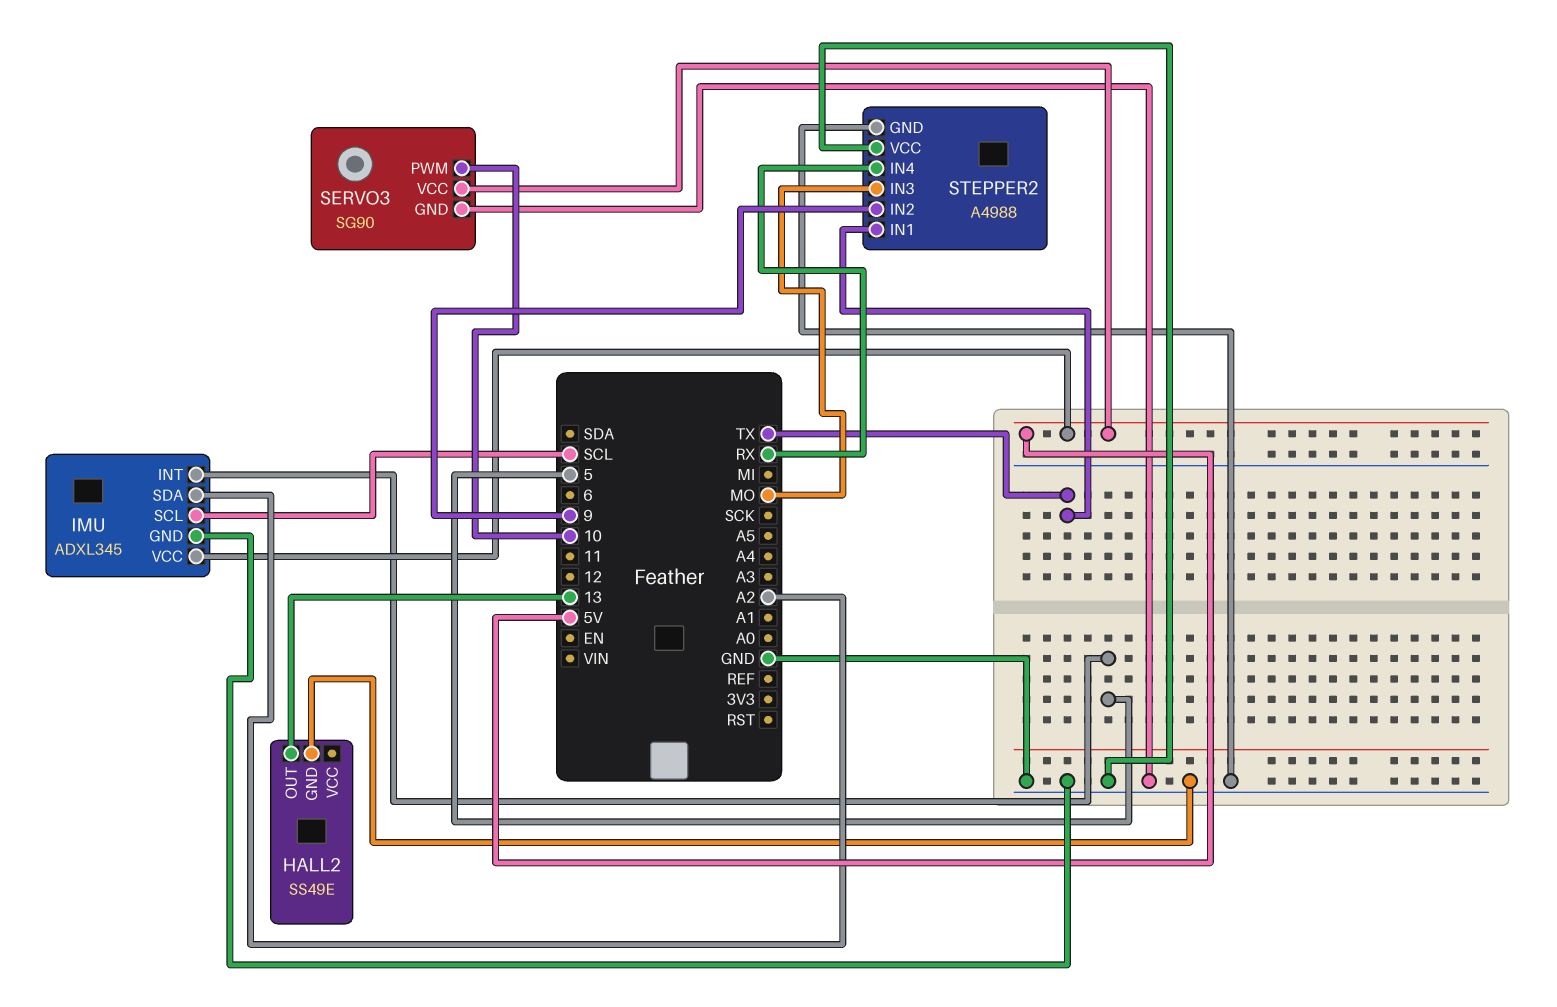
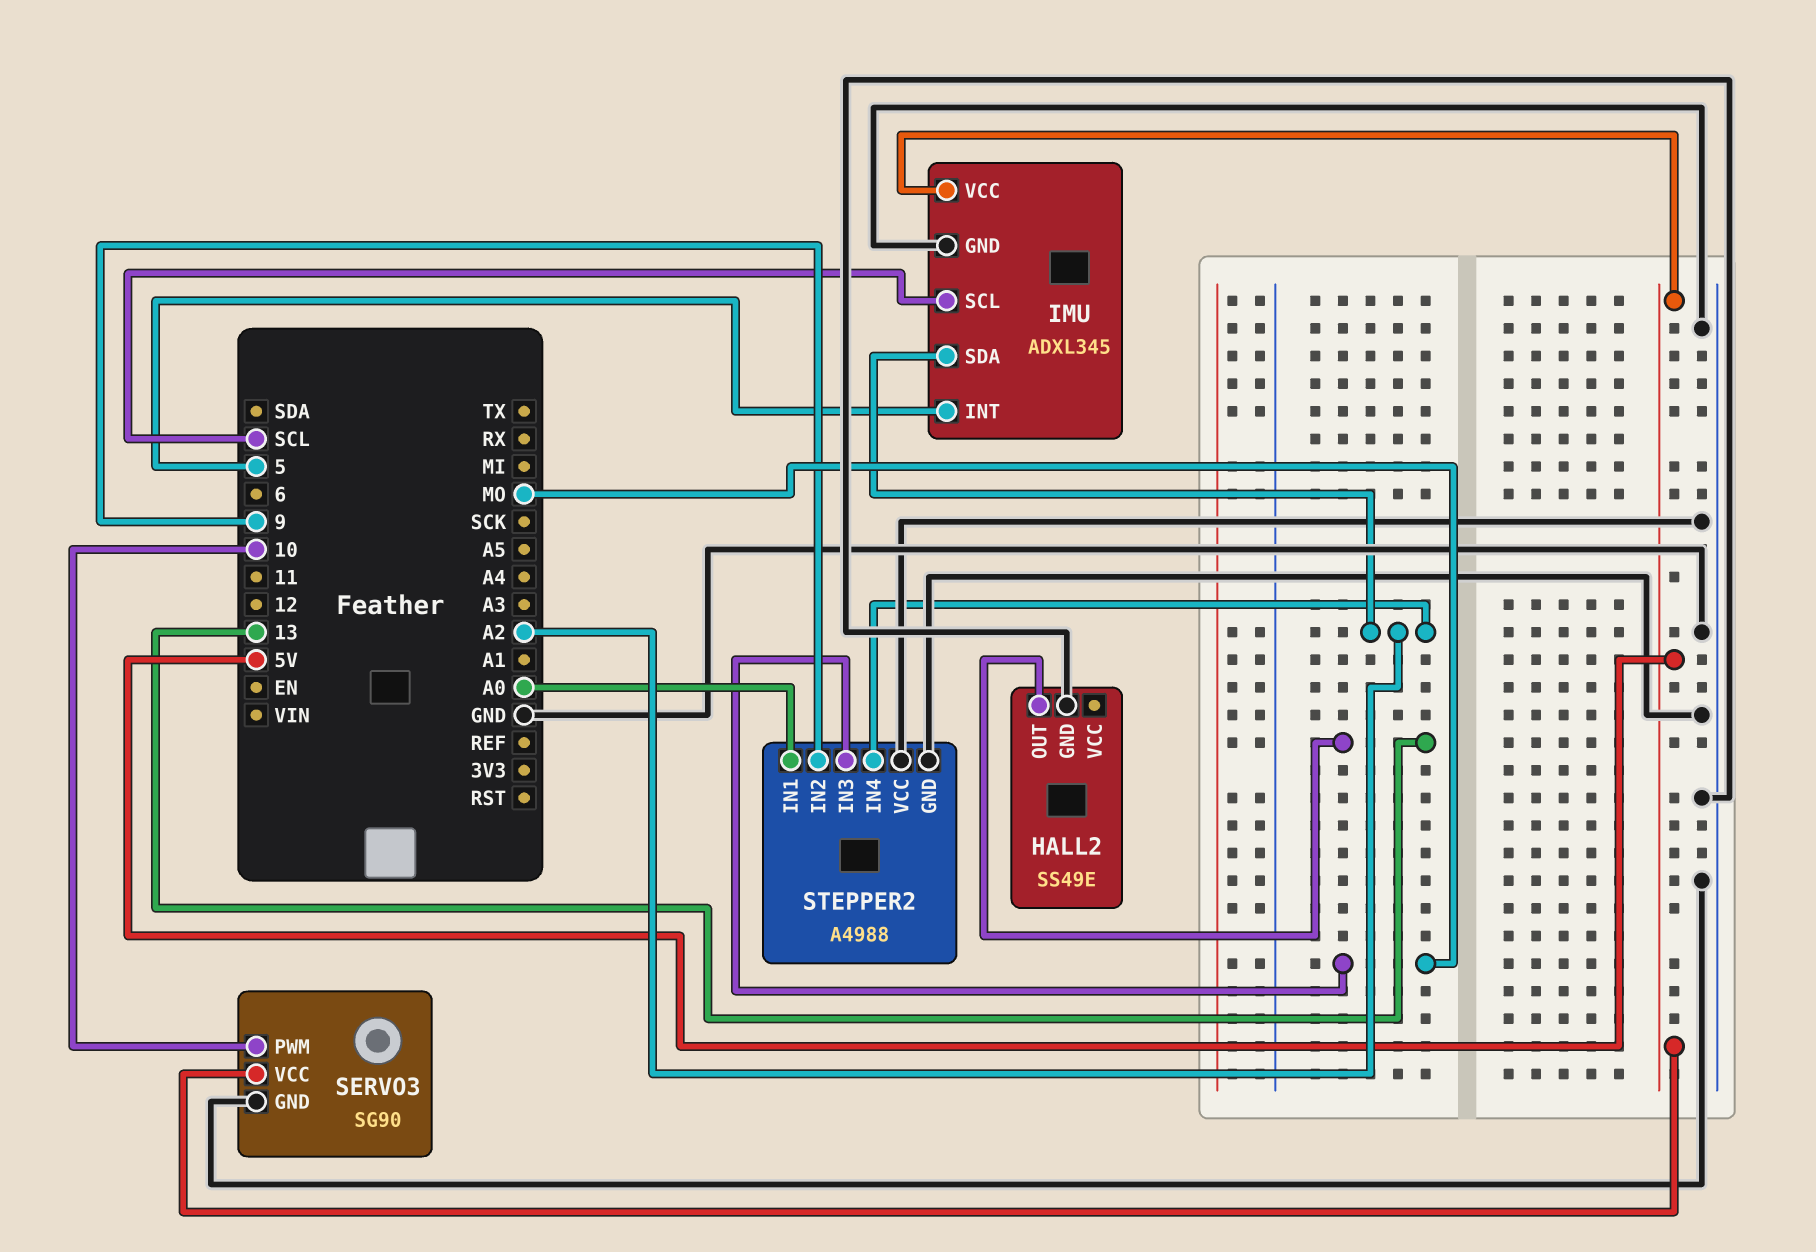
STEPPER2 pin IN1: TX -> A0
STEPPER2 pin IN4: RX -> A2

